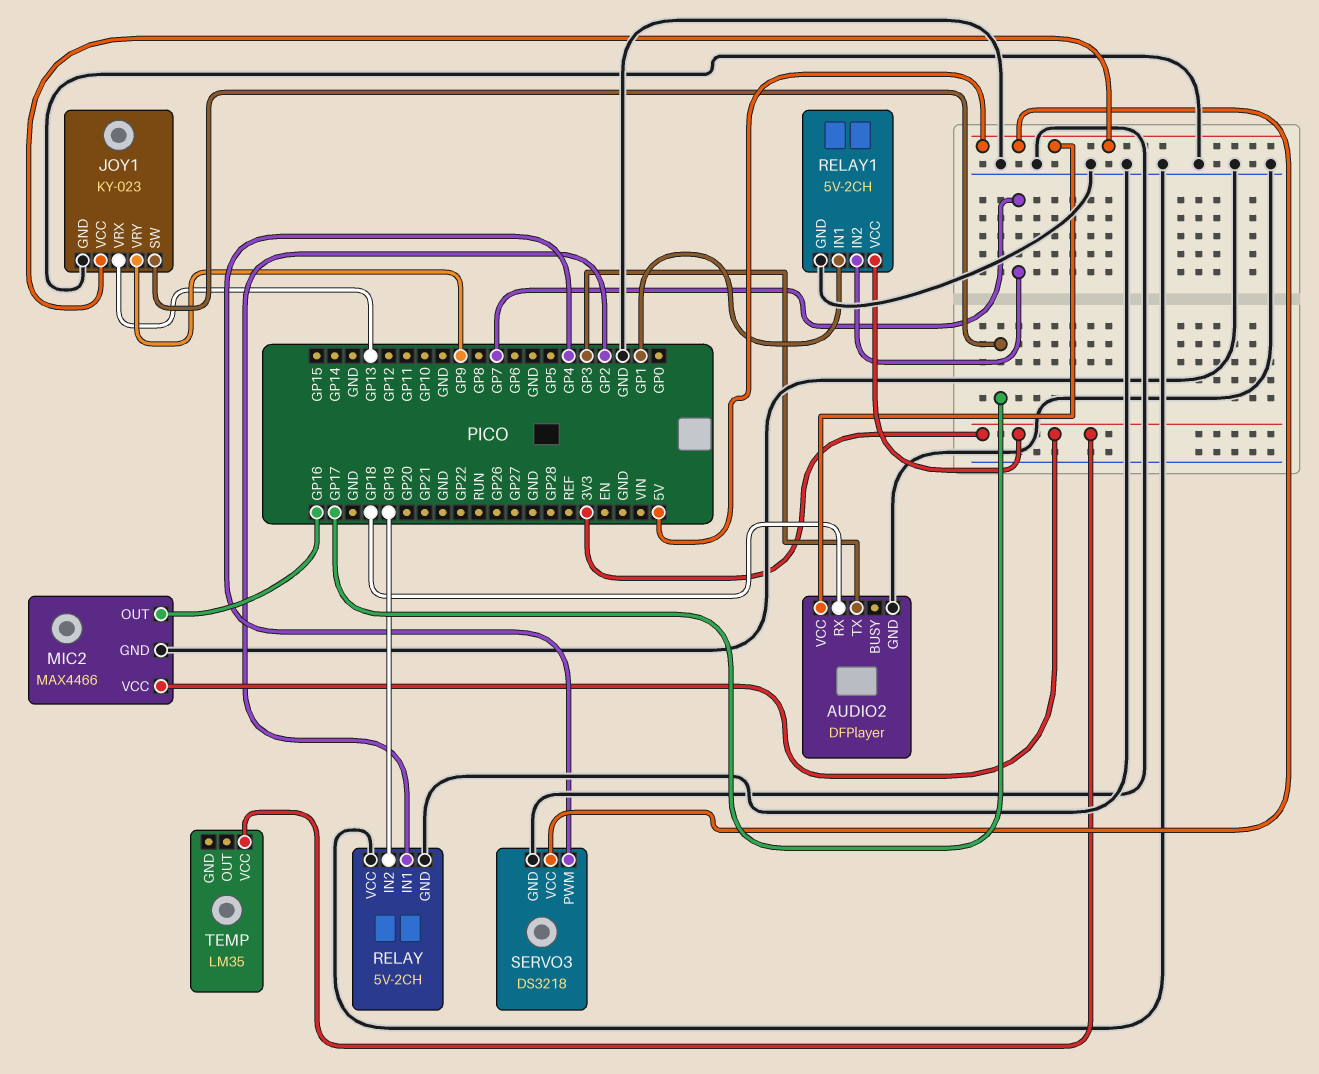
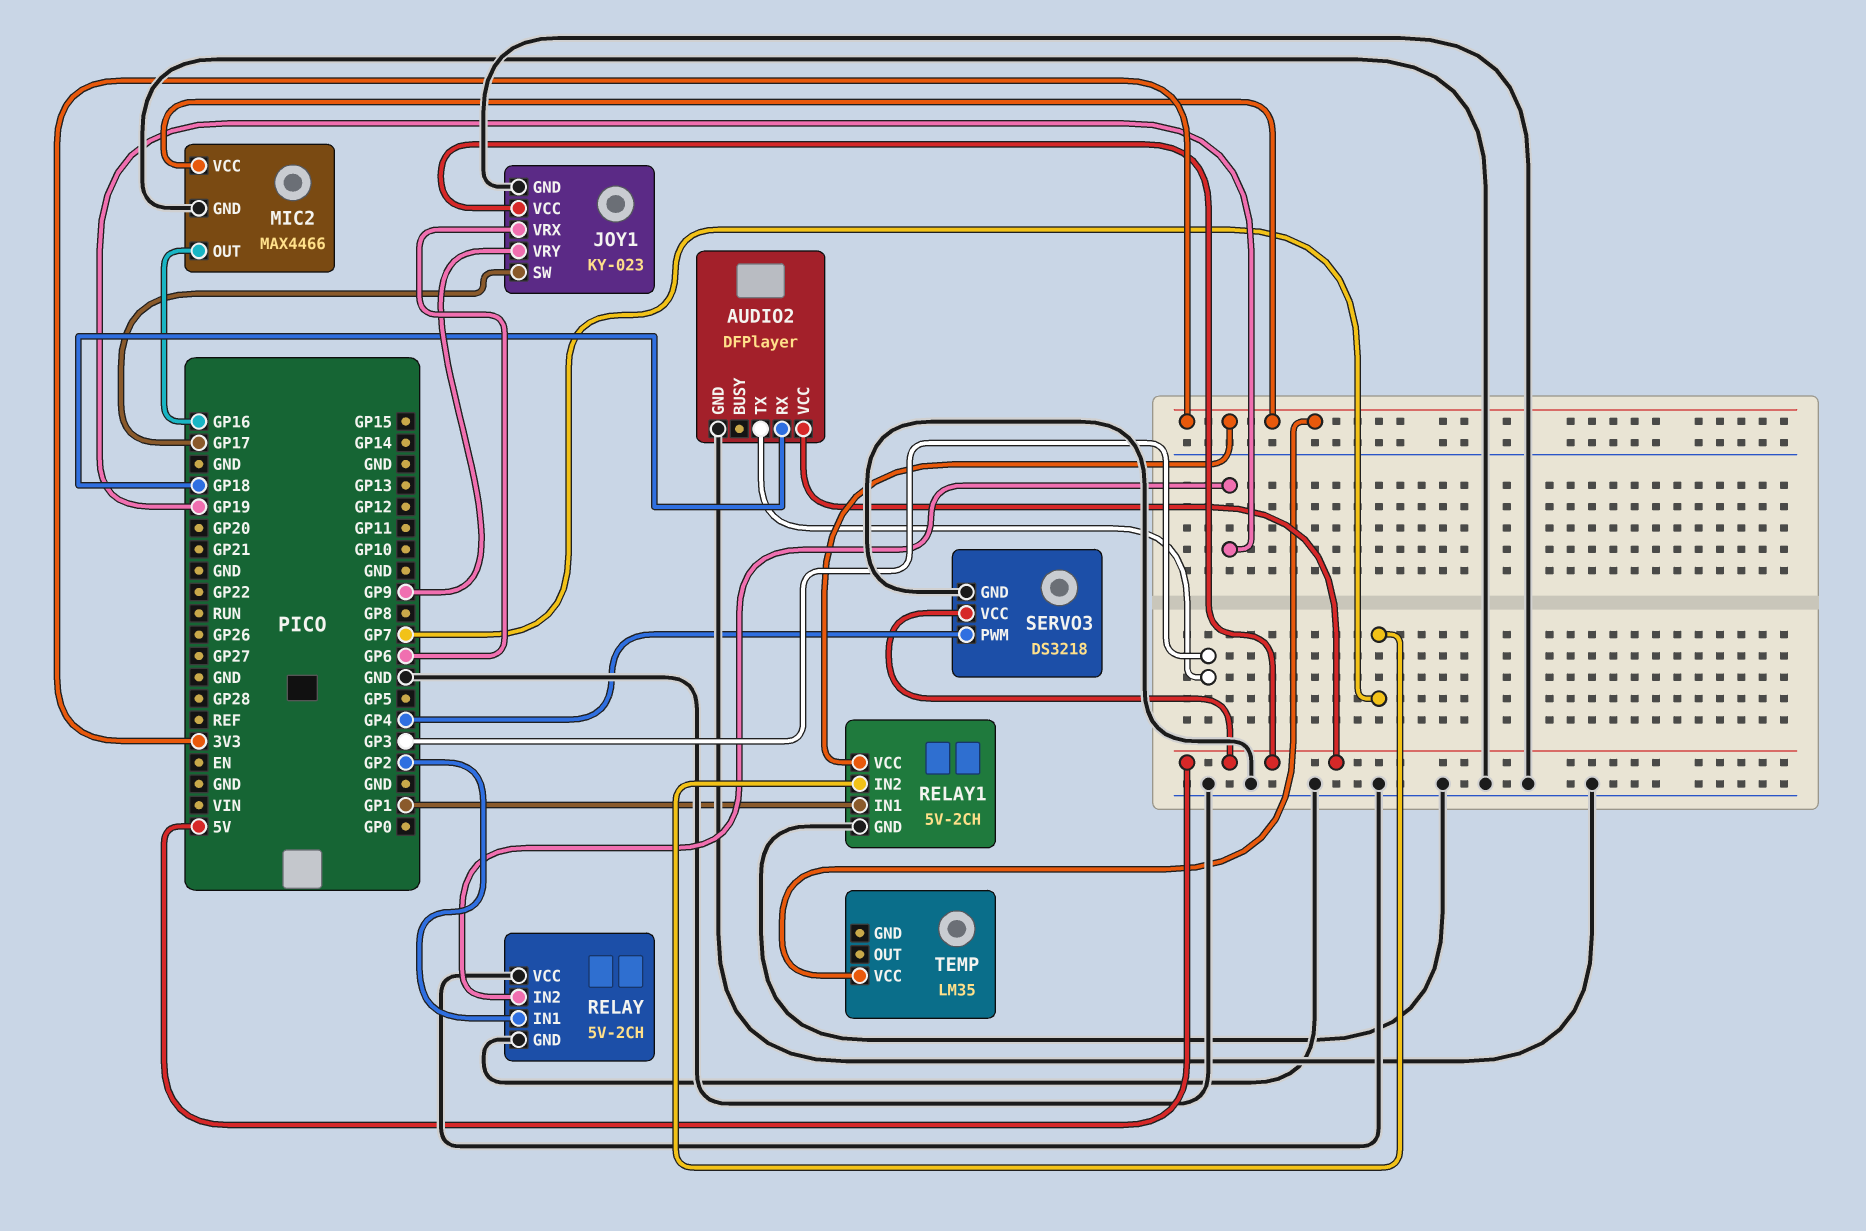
JOY1 pin VRX: GP13 -> GP6

